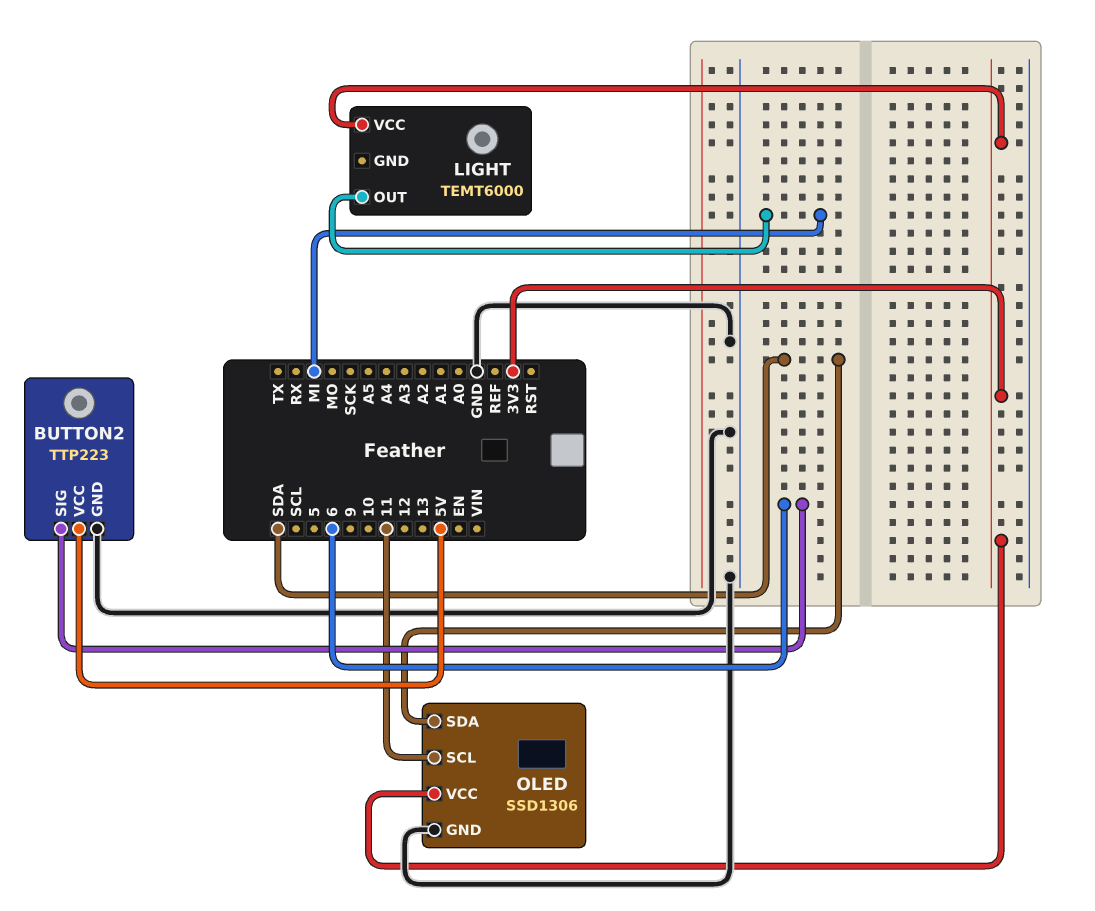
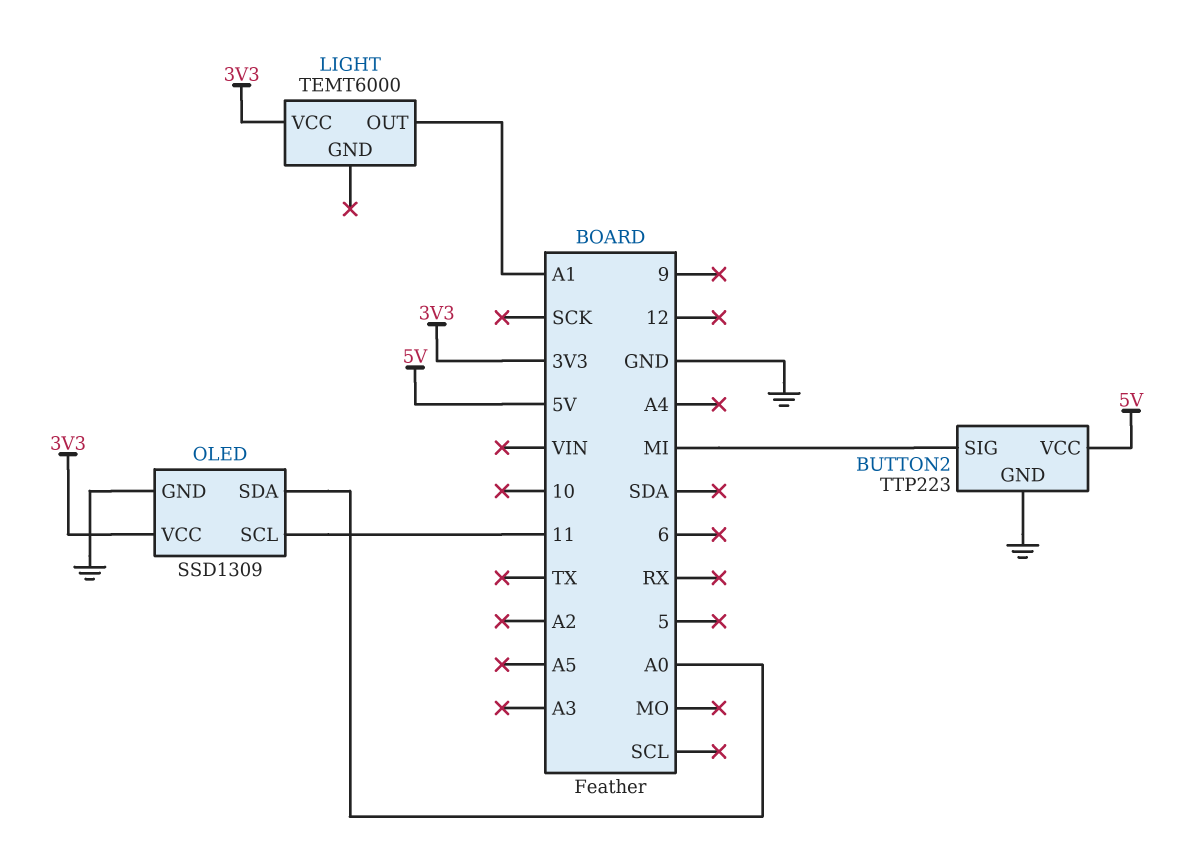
BUTTON2 pin SIG: 6 -> MI
LIGHT pin OUT: MI -> A1
OLED: SSD1306 -> SSD1309
OLED pin SDA: SDA -> A0

